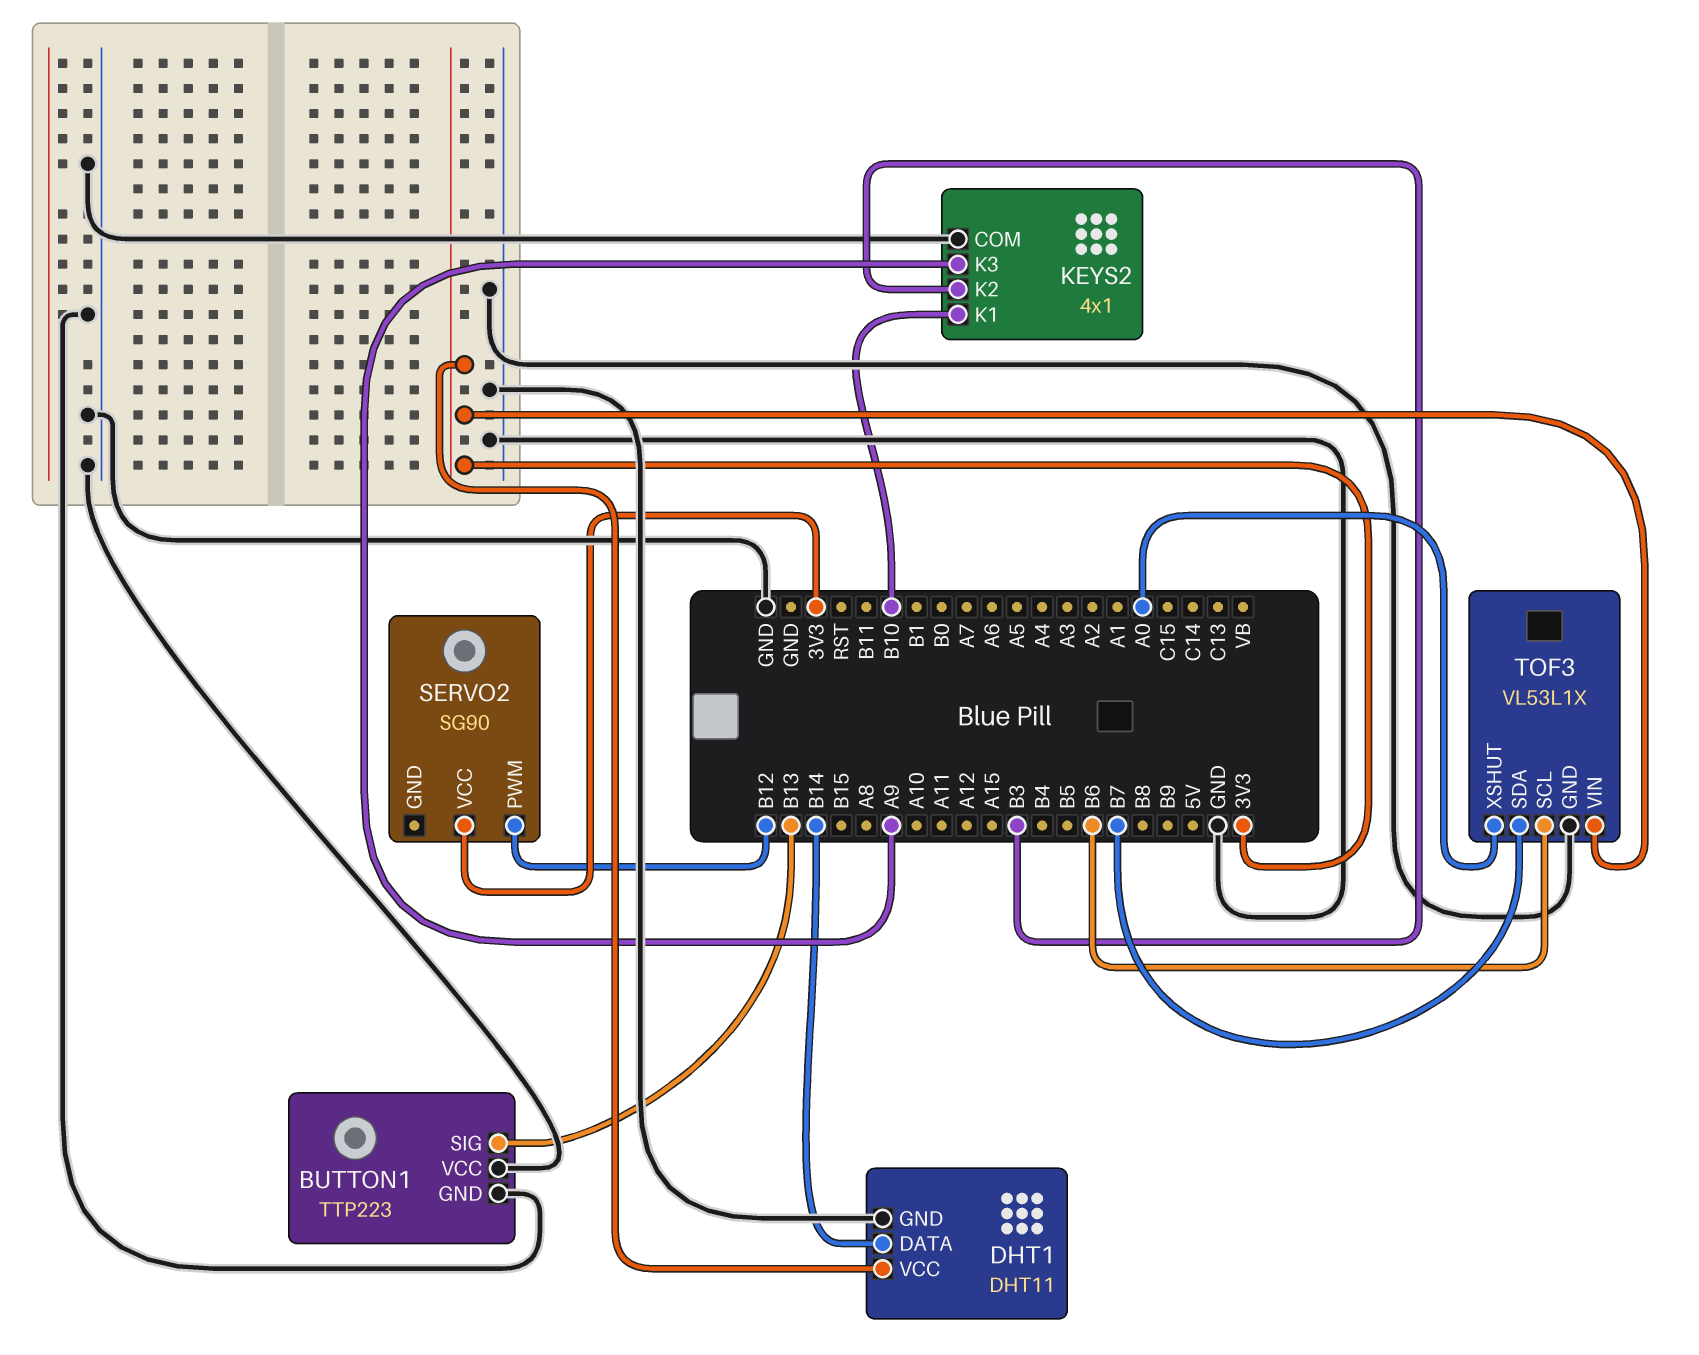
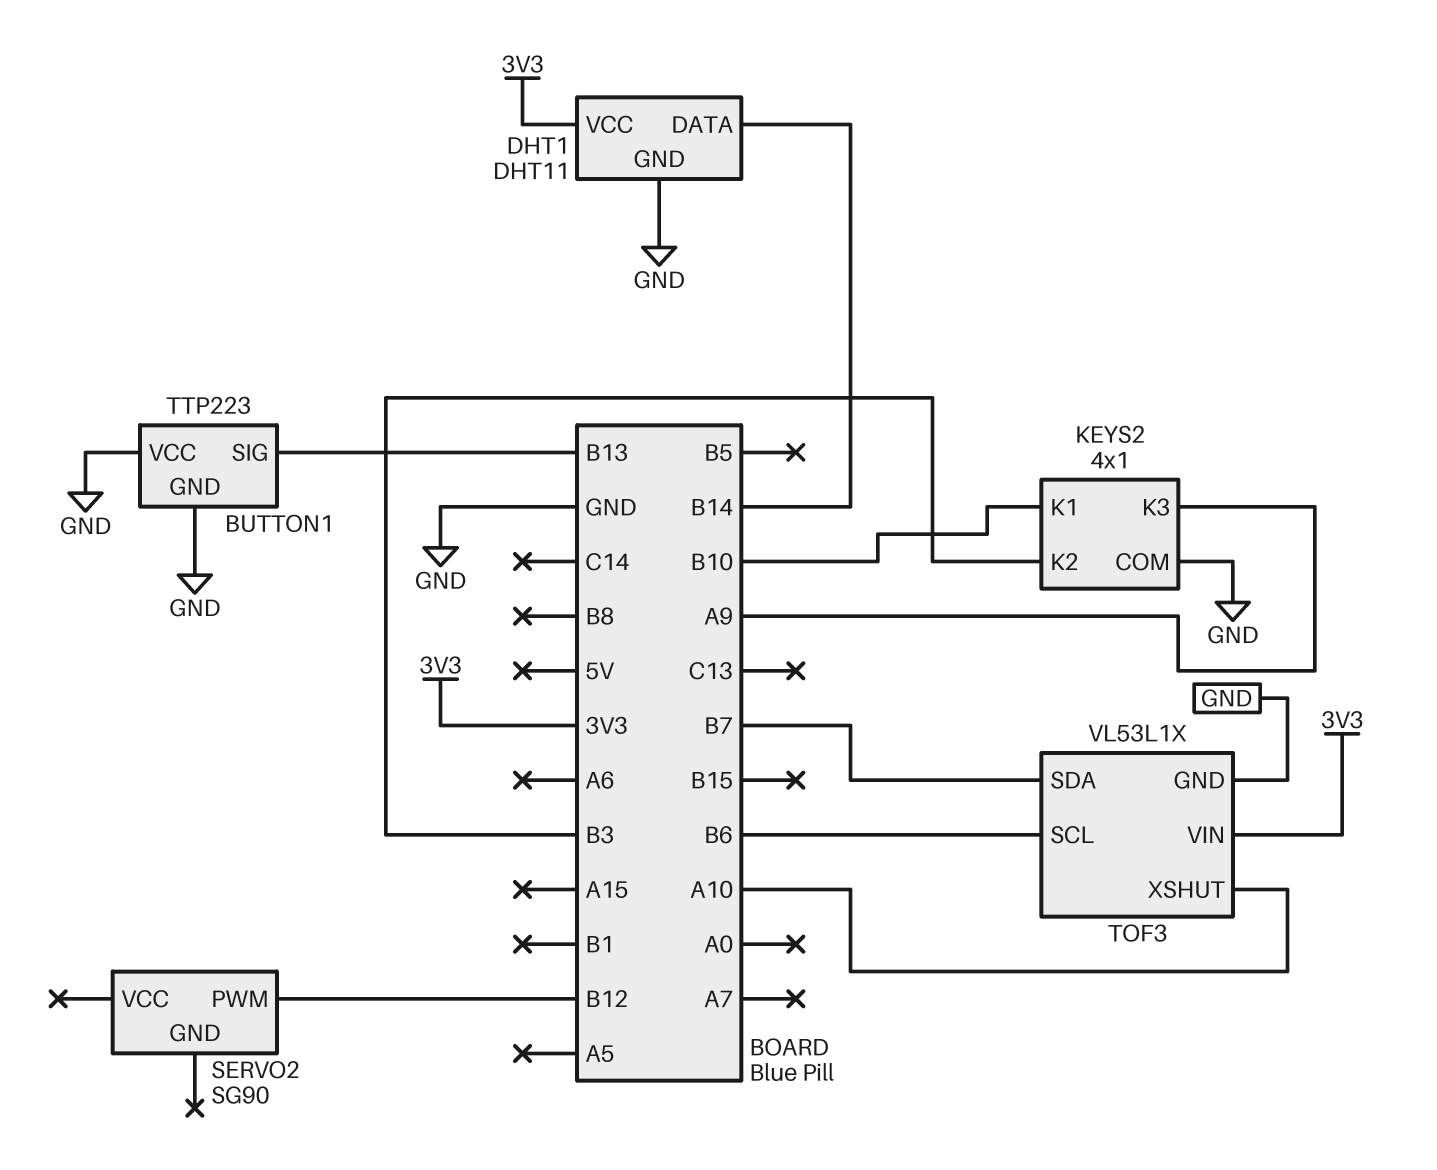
SERVO2 pin VCC: 3V3 -> none
TOF3 pin XSHUT: A0 -> A10

